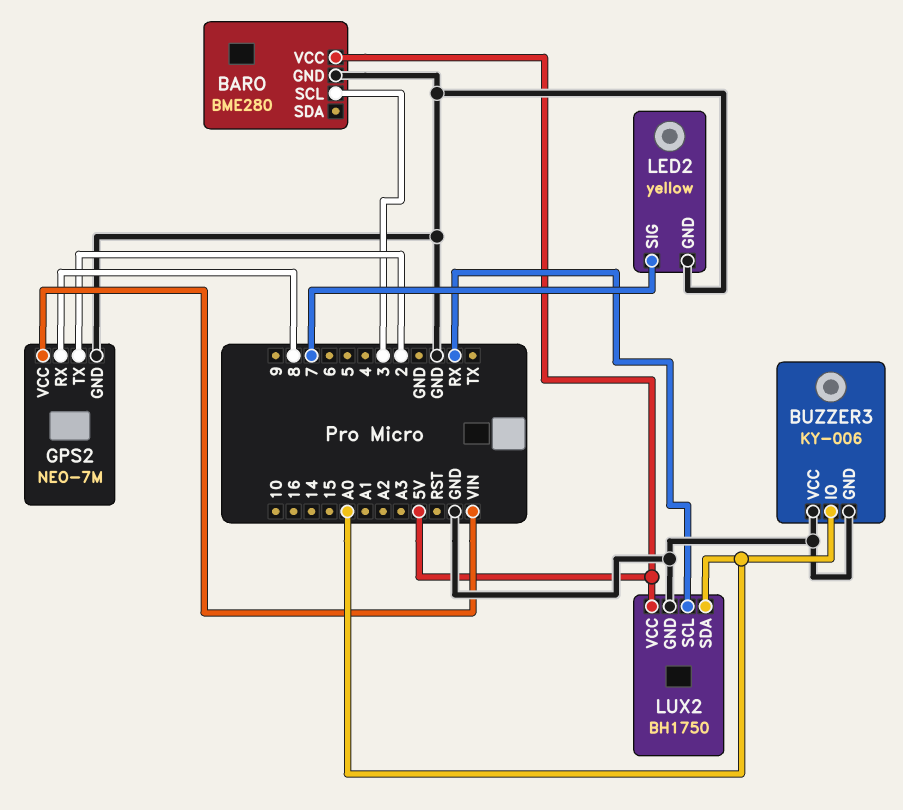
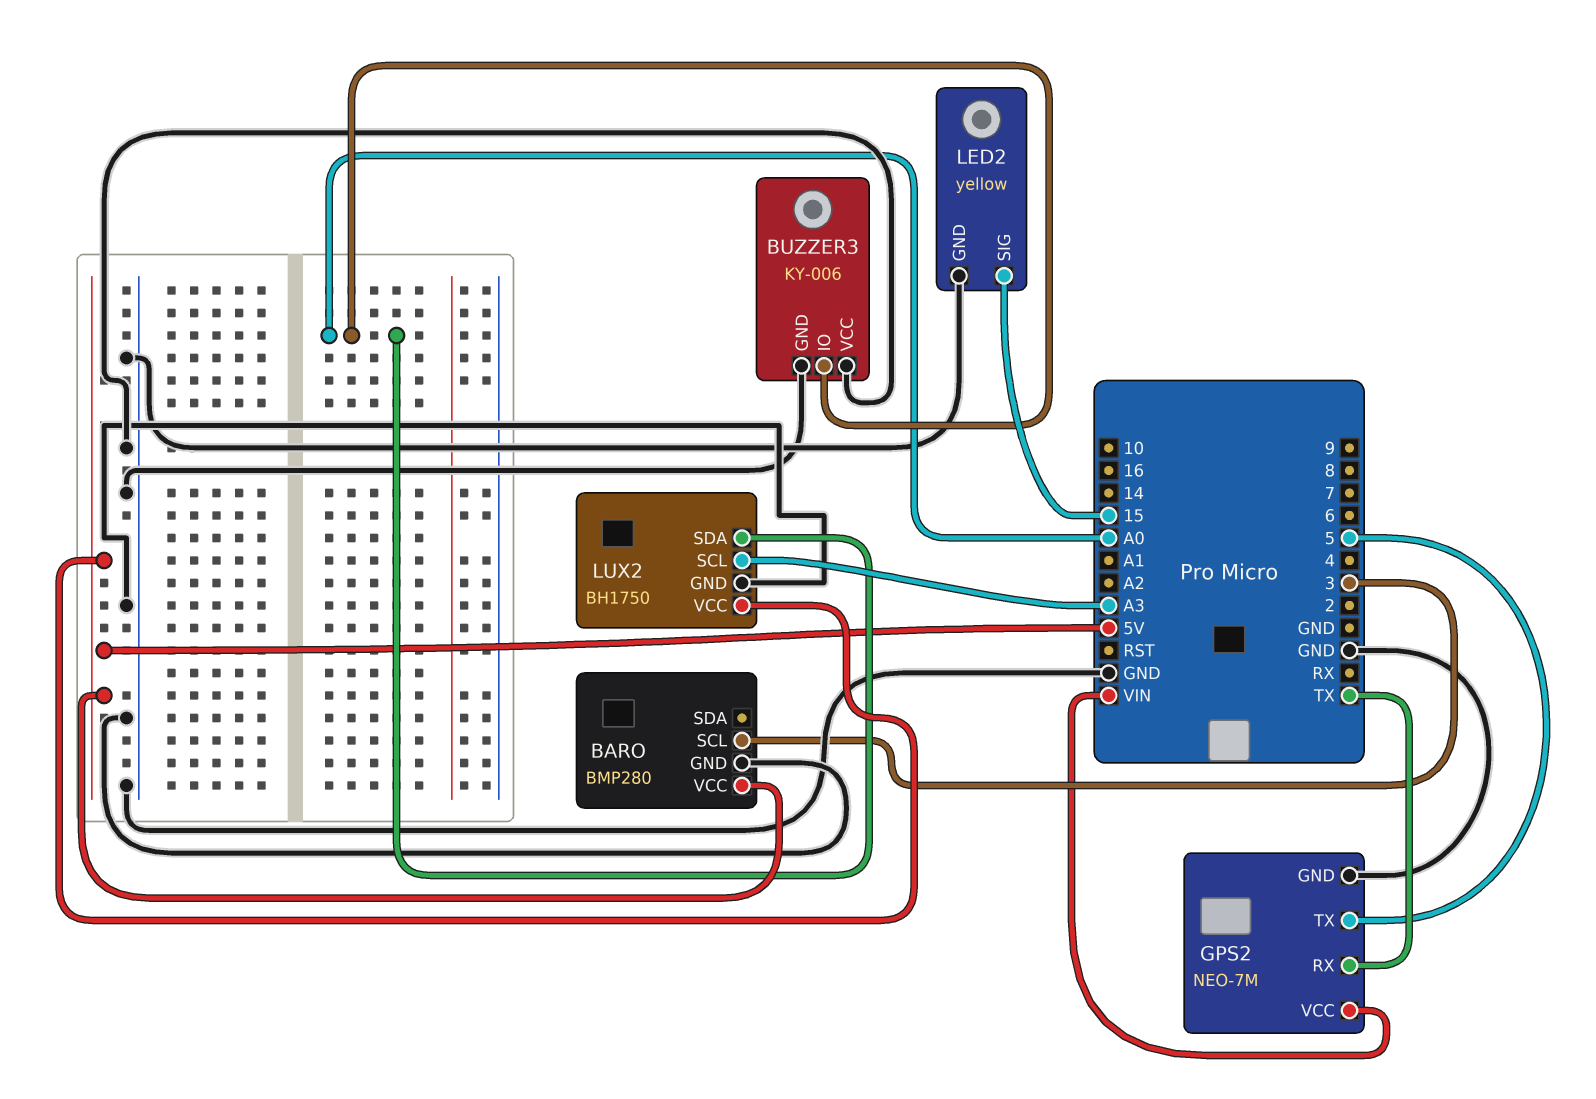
BARO: BME280 -> BMP280
GPS2 pin RX: 8 -> TX
GPS2 pin TX: 2 -> 5
LED2 pin SIG: 7 -> 15
LUX2 pin SCL: RX -> A3

